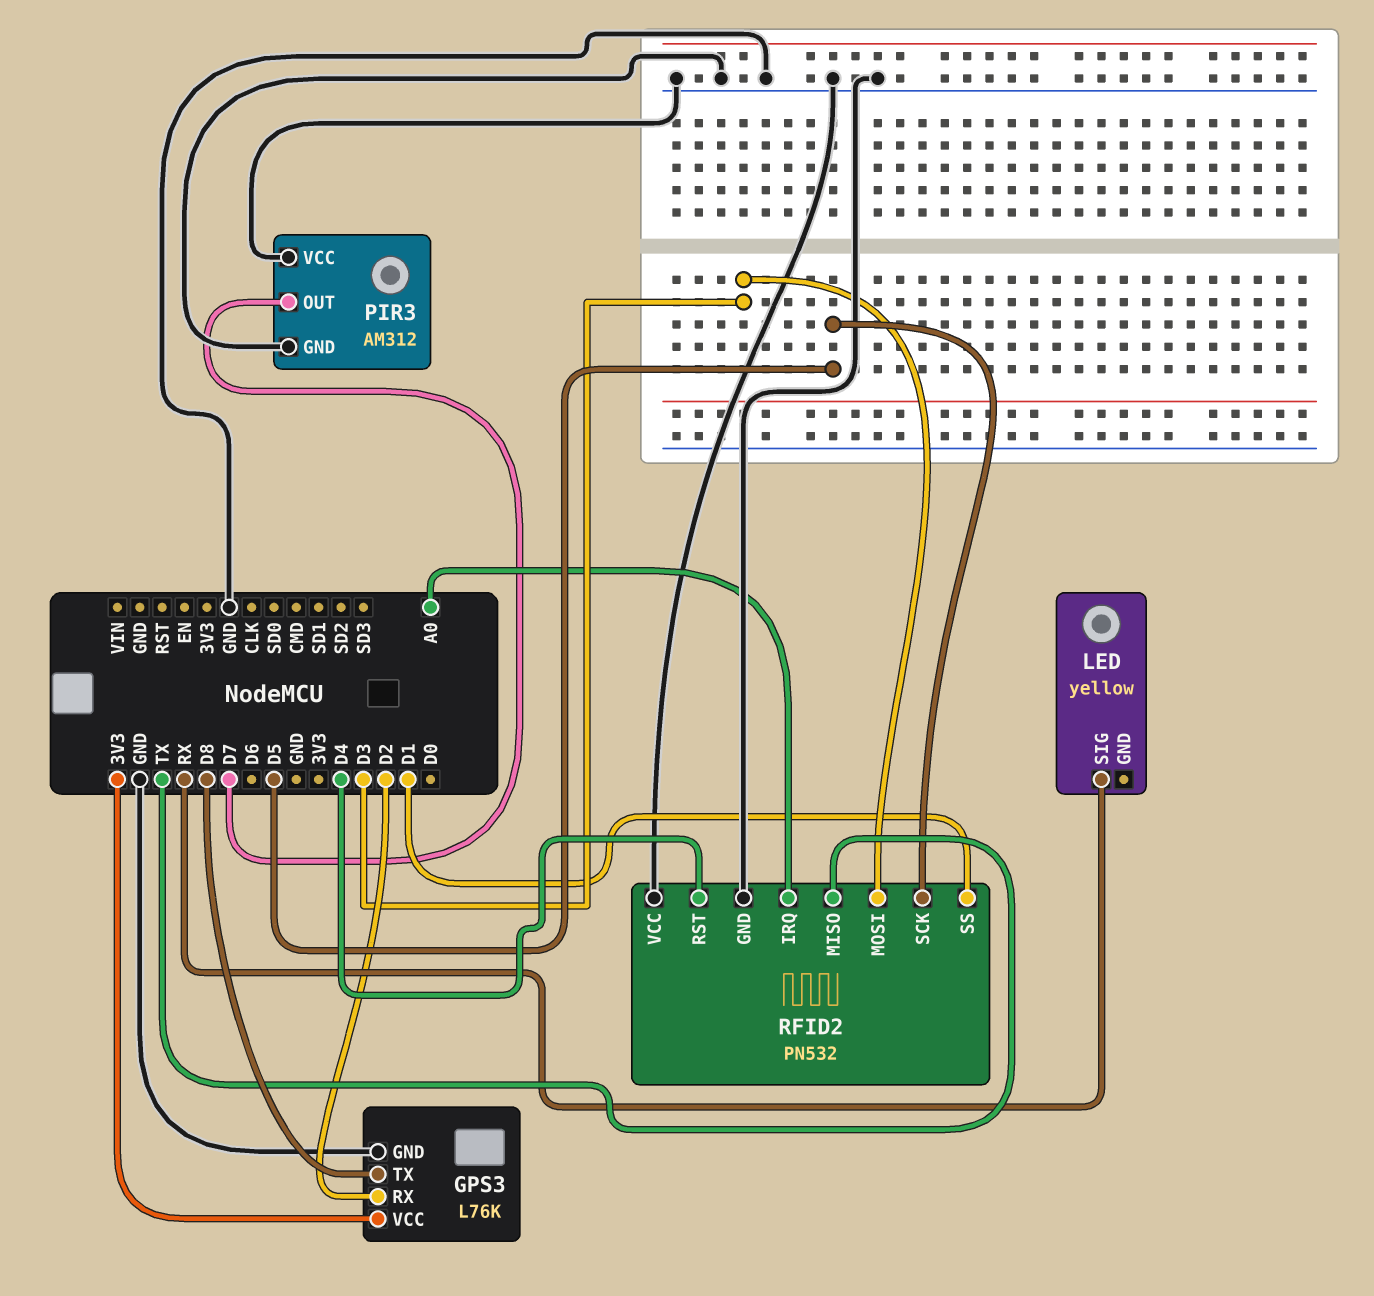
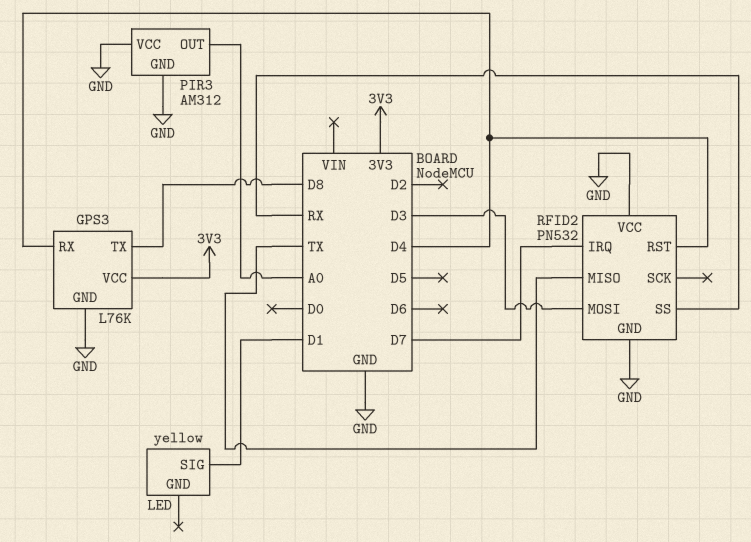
GPS3 pin RX: D2 -> D4
LED pin SIG: RX -> D1
PIR3 pin OUT: D7 -> A0
RFID2 pin IRQ: A0 -> D7
RFID2 pin SCK: D5 -> none
RFID2 pin SS: D1 -> RX

